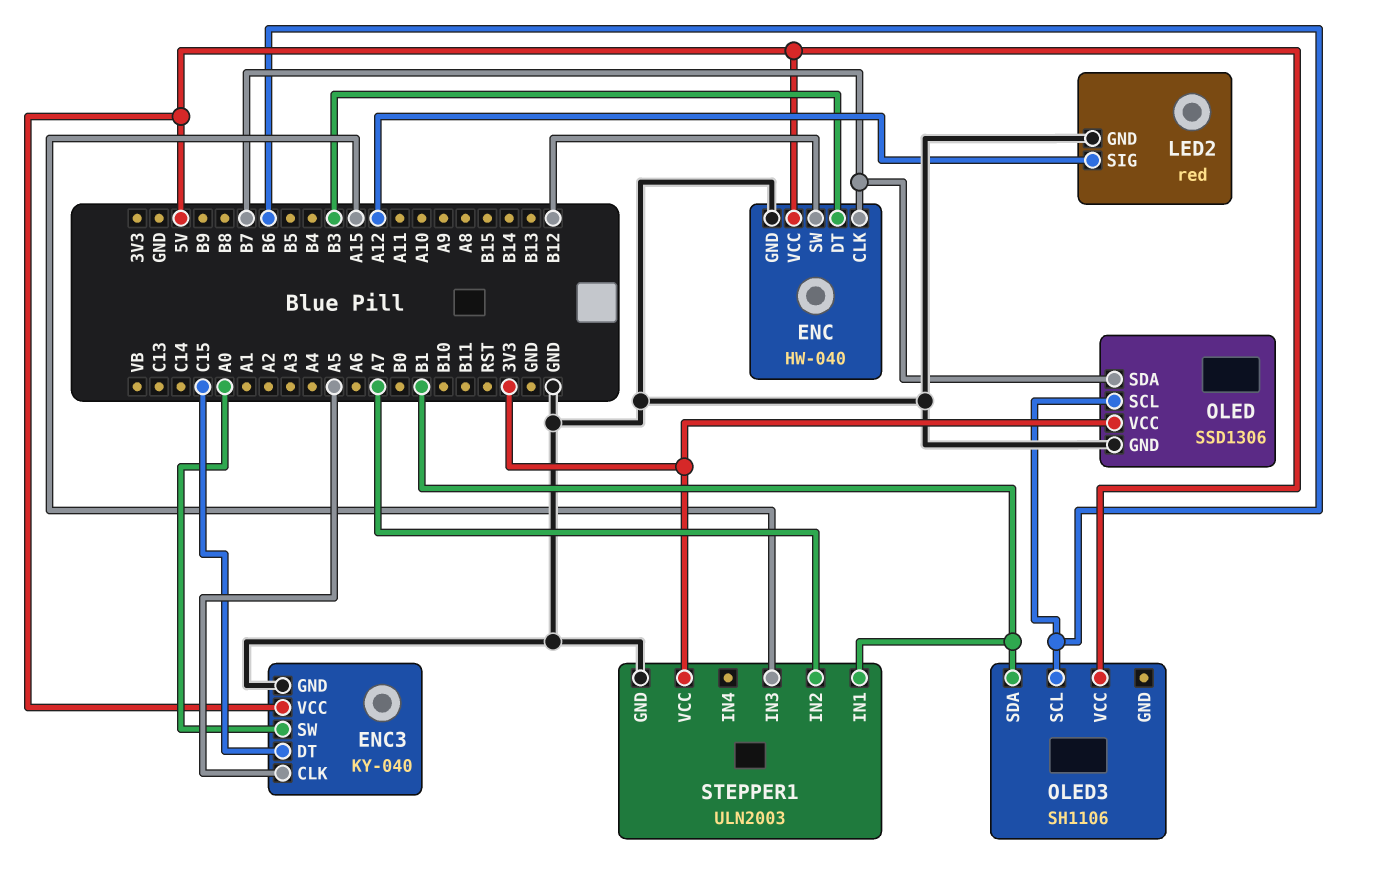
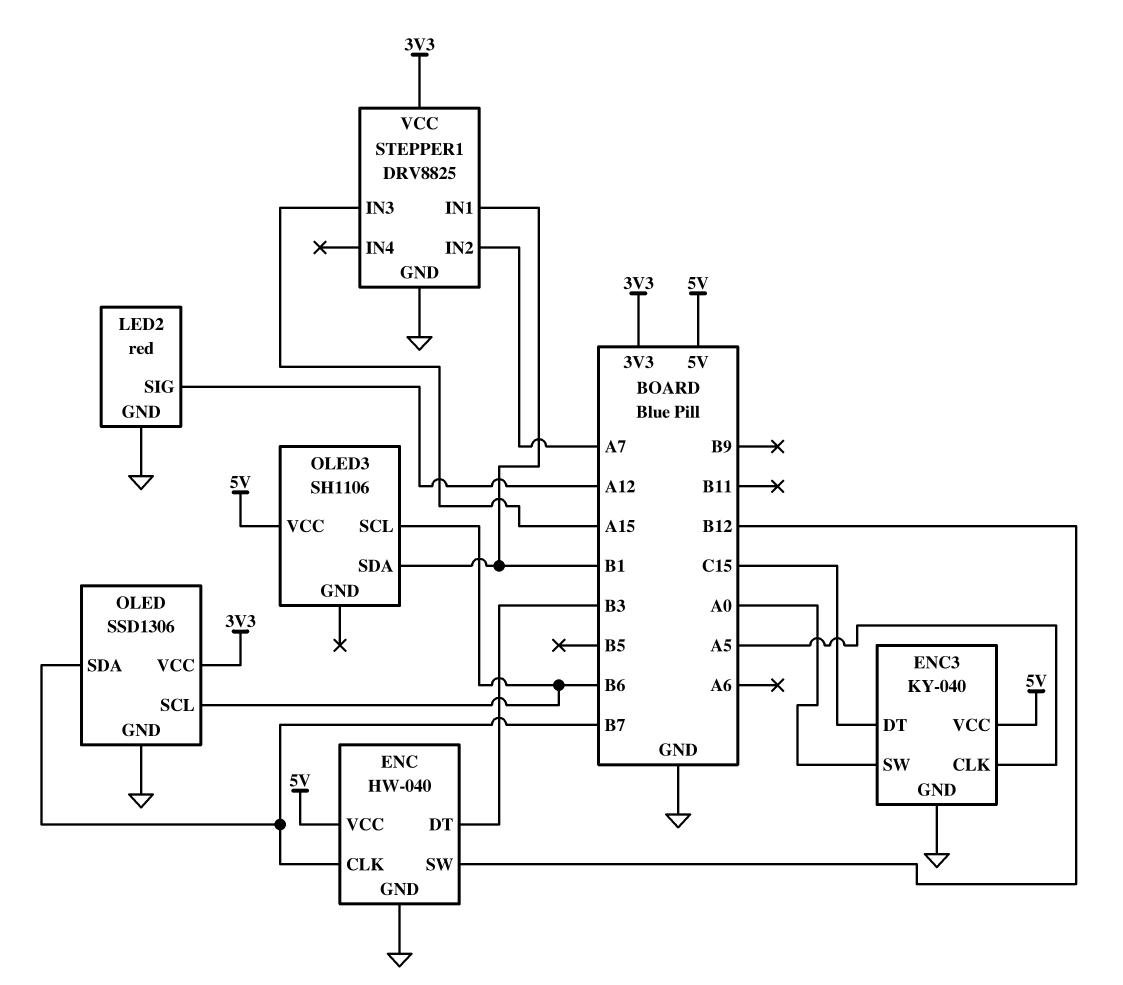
STEPPER1: ULN2003 -> DRV8825

